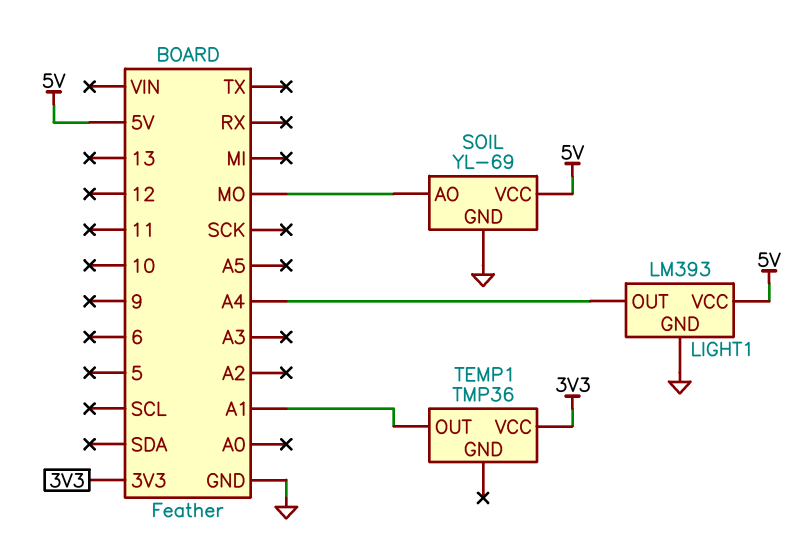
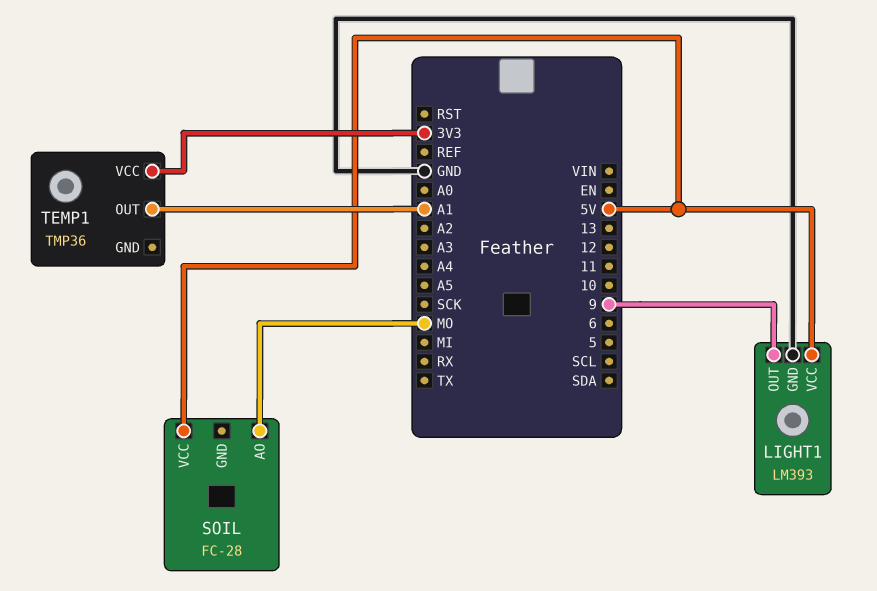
LIGHT1 pin OUT: A4 -> 9
SOIL: YL-69 -> FC-28
SOIL pin GND: GND -> none

